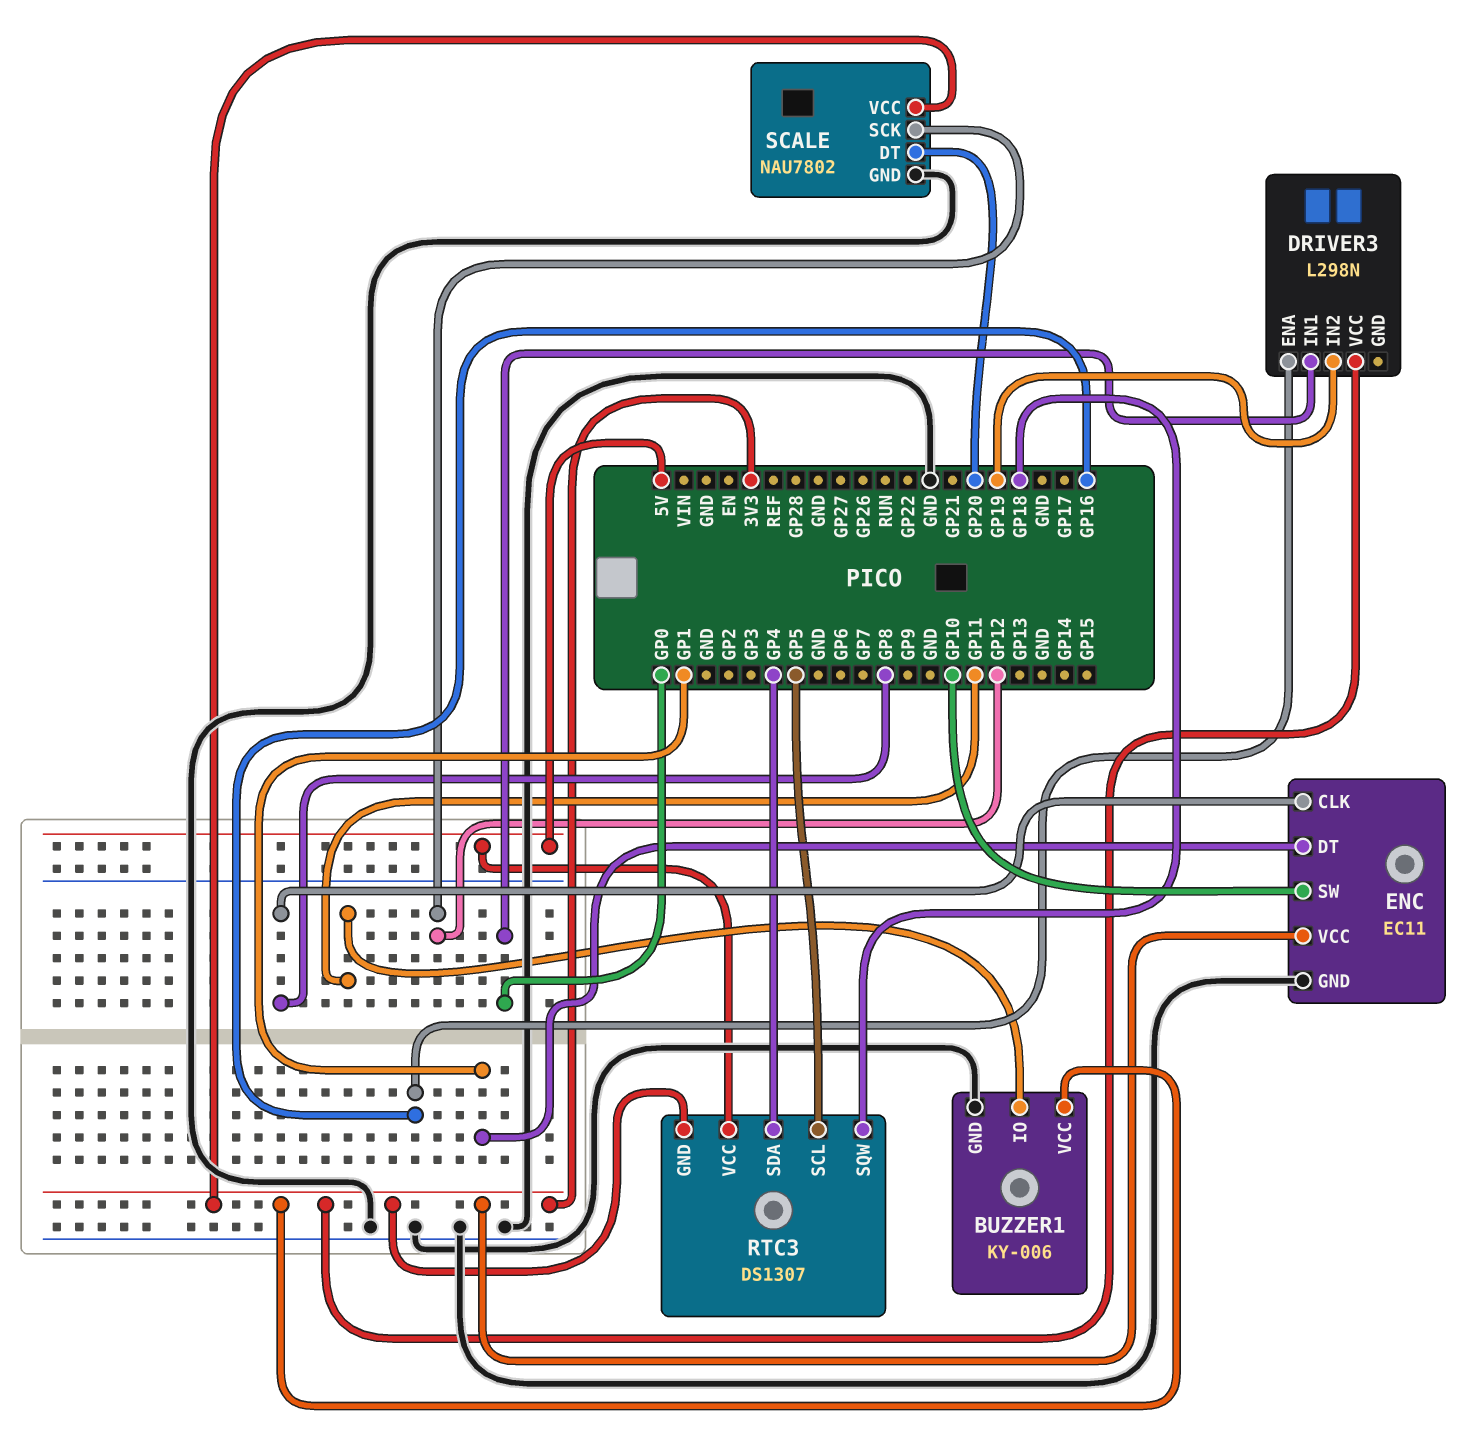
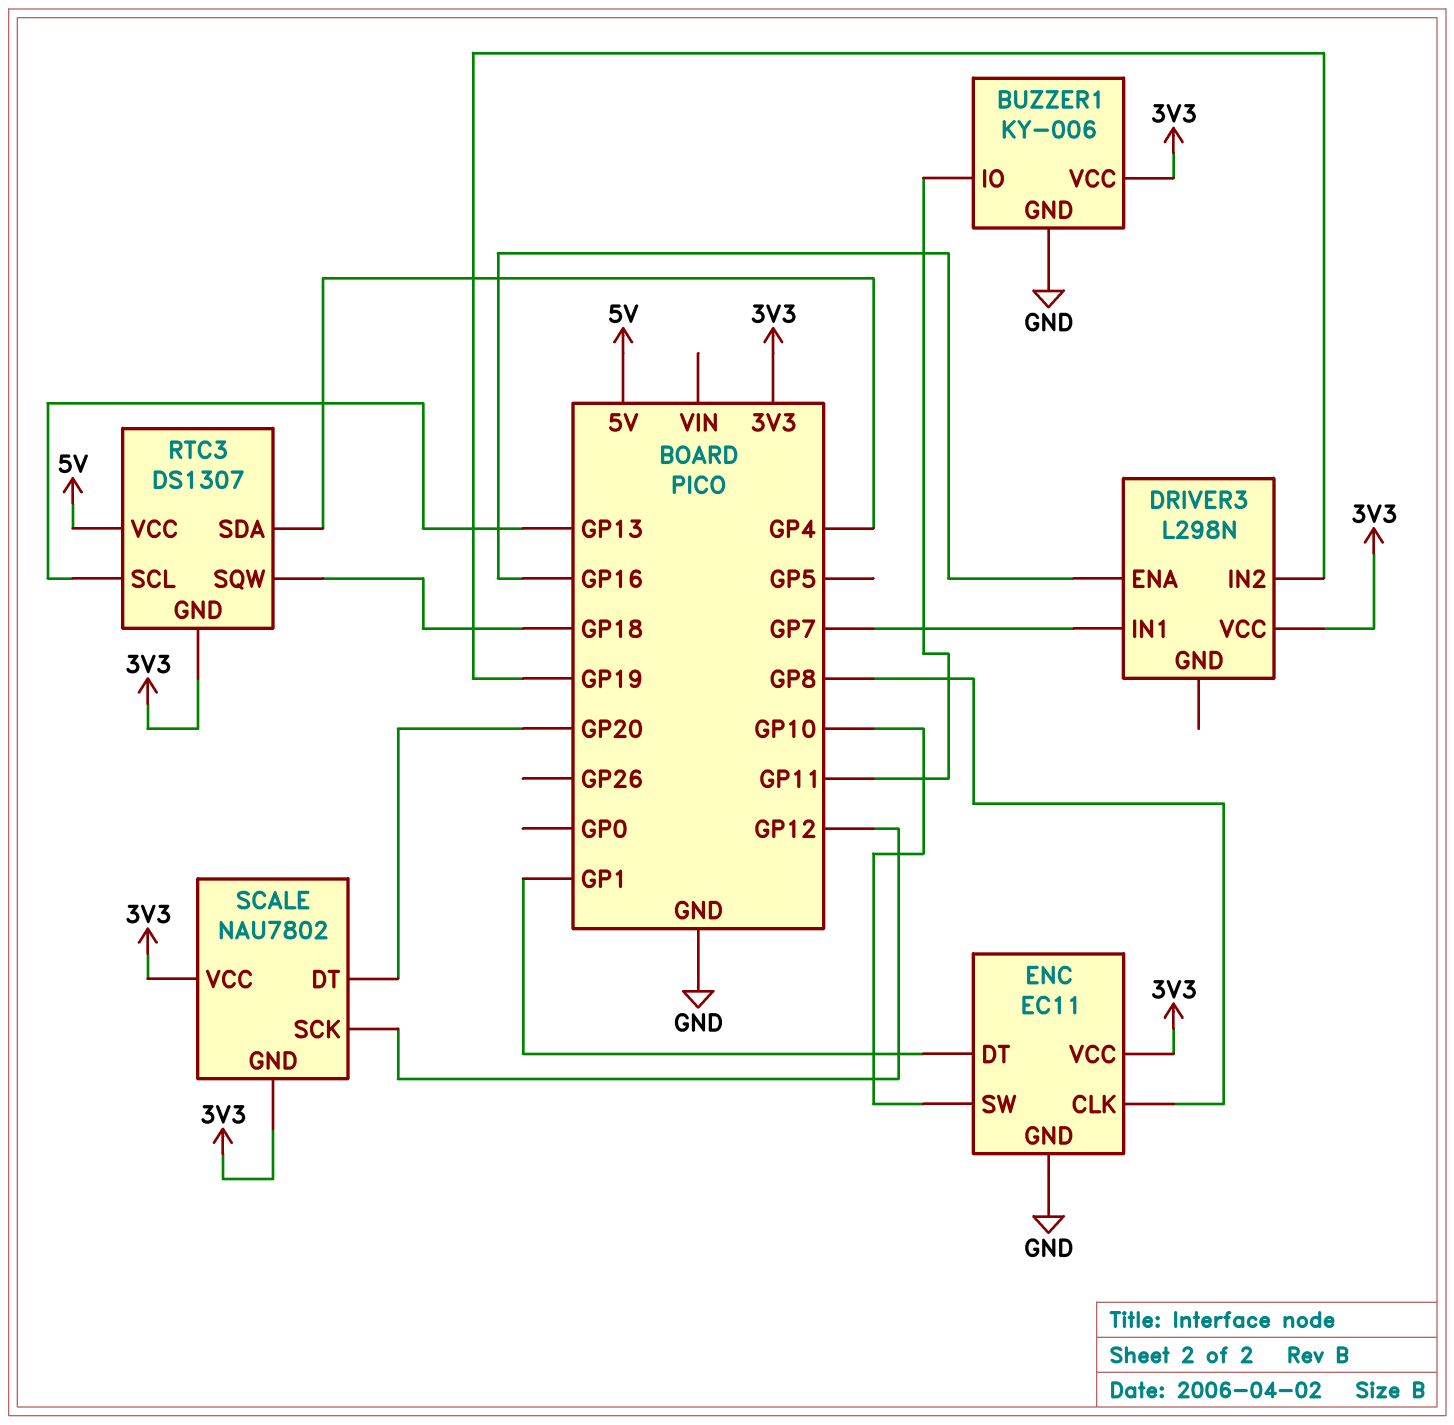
DRIVER3 pin IN1: GP0 -> GP7
RTC3 pin SCL: GP5 -> GP13
SCALE pin GND: GND -> 3V3

